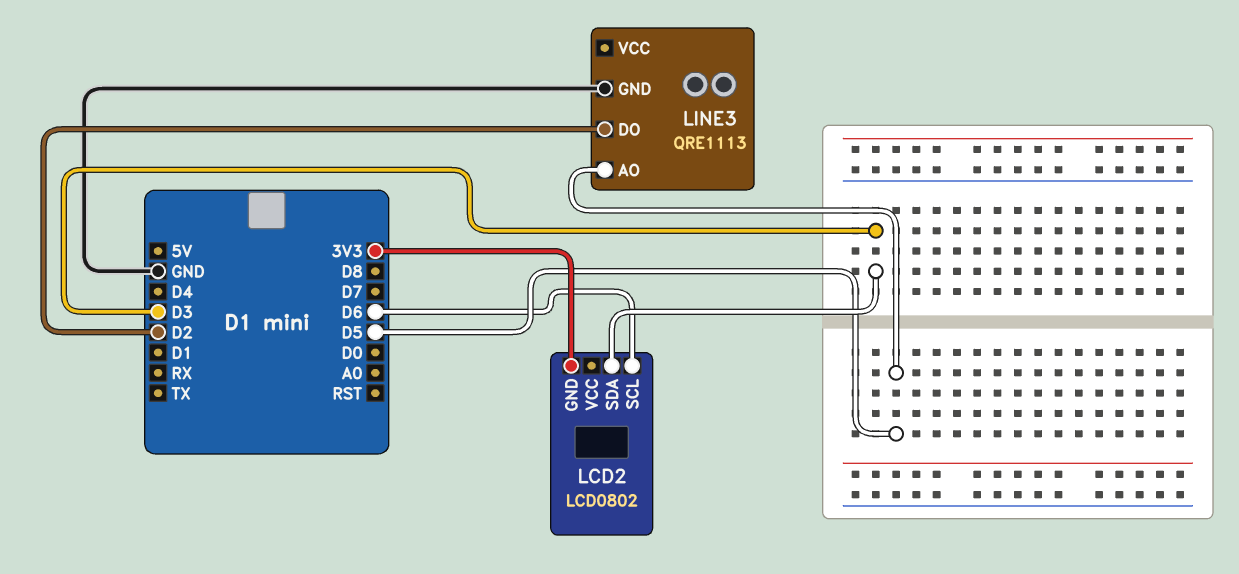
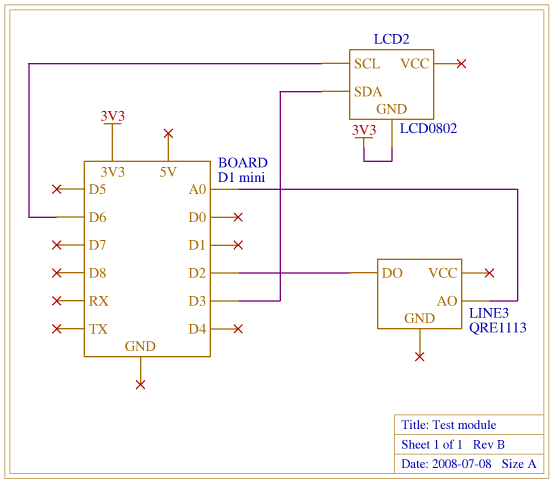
LINE3 pin AO: D5 -> A0
LINE3 pin GND: GND -> none

